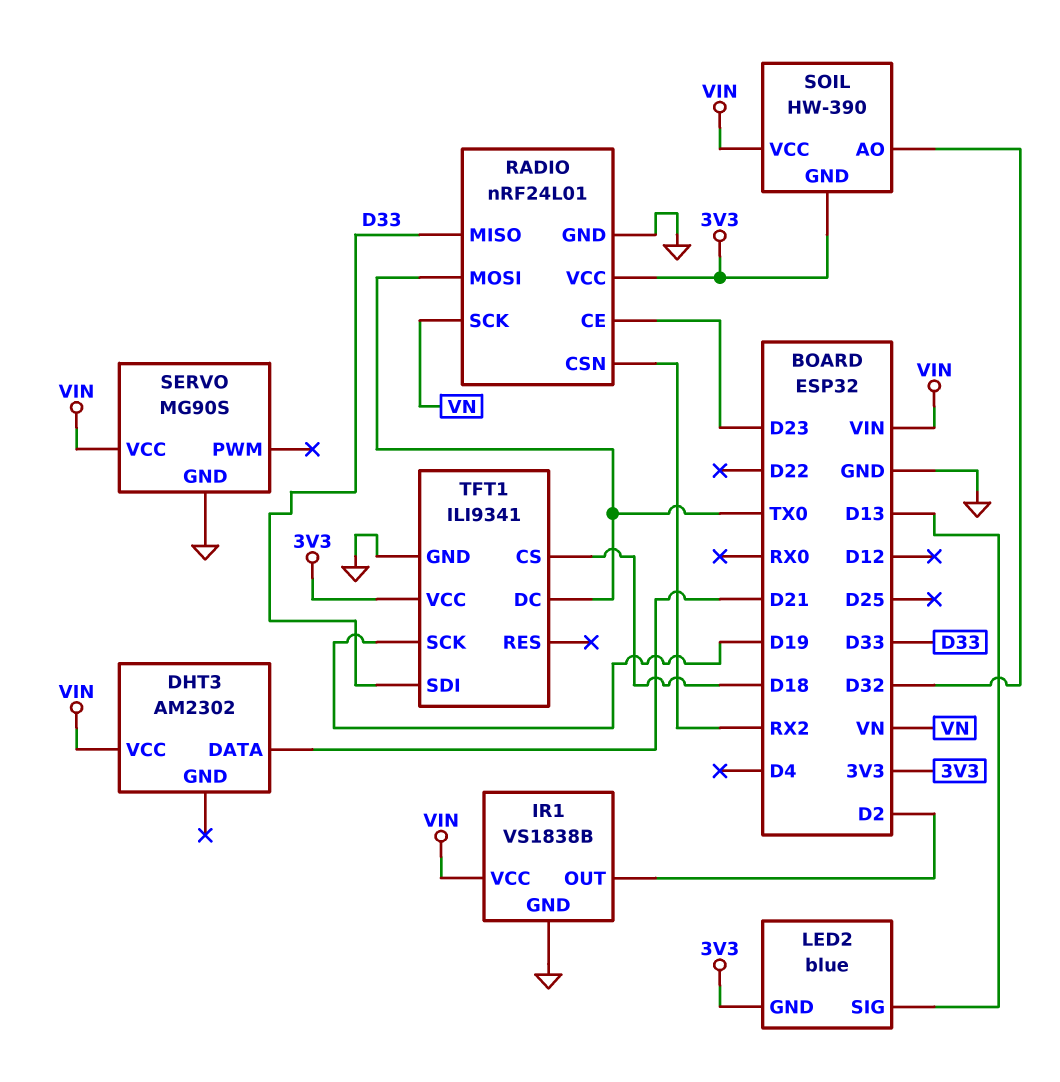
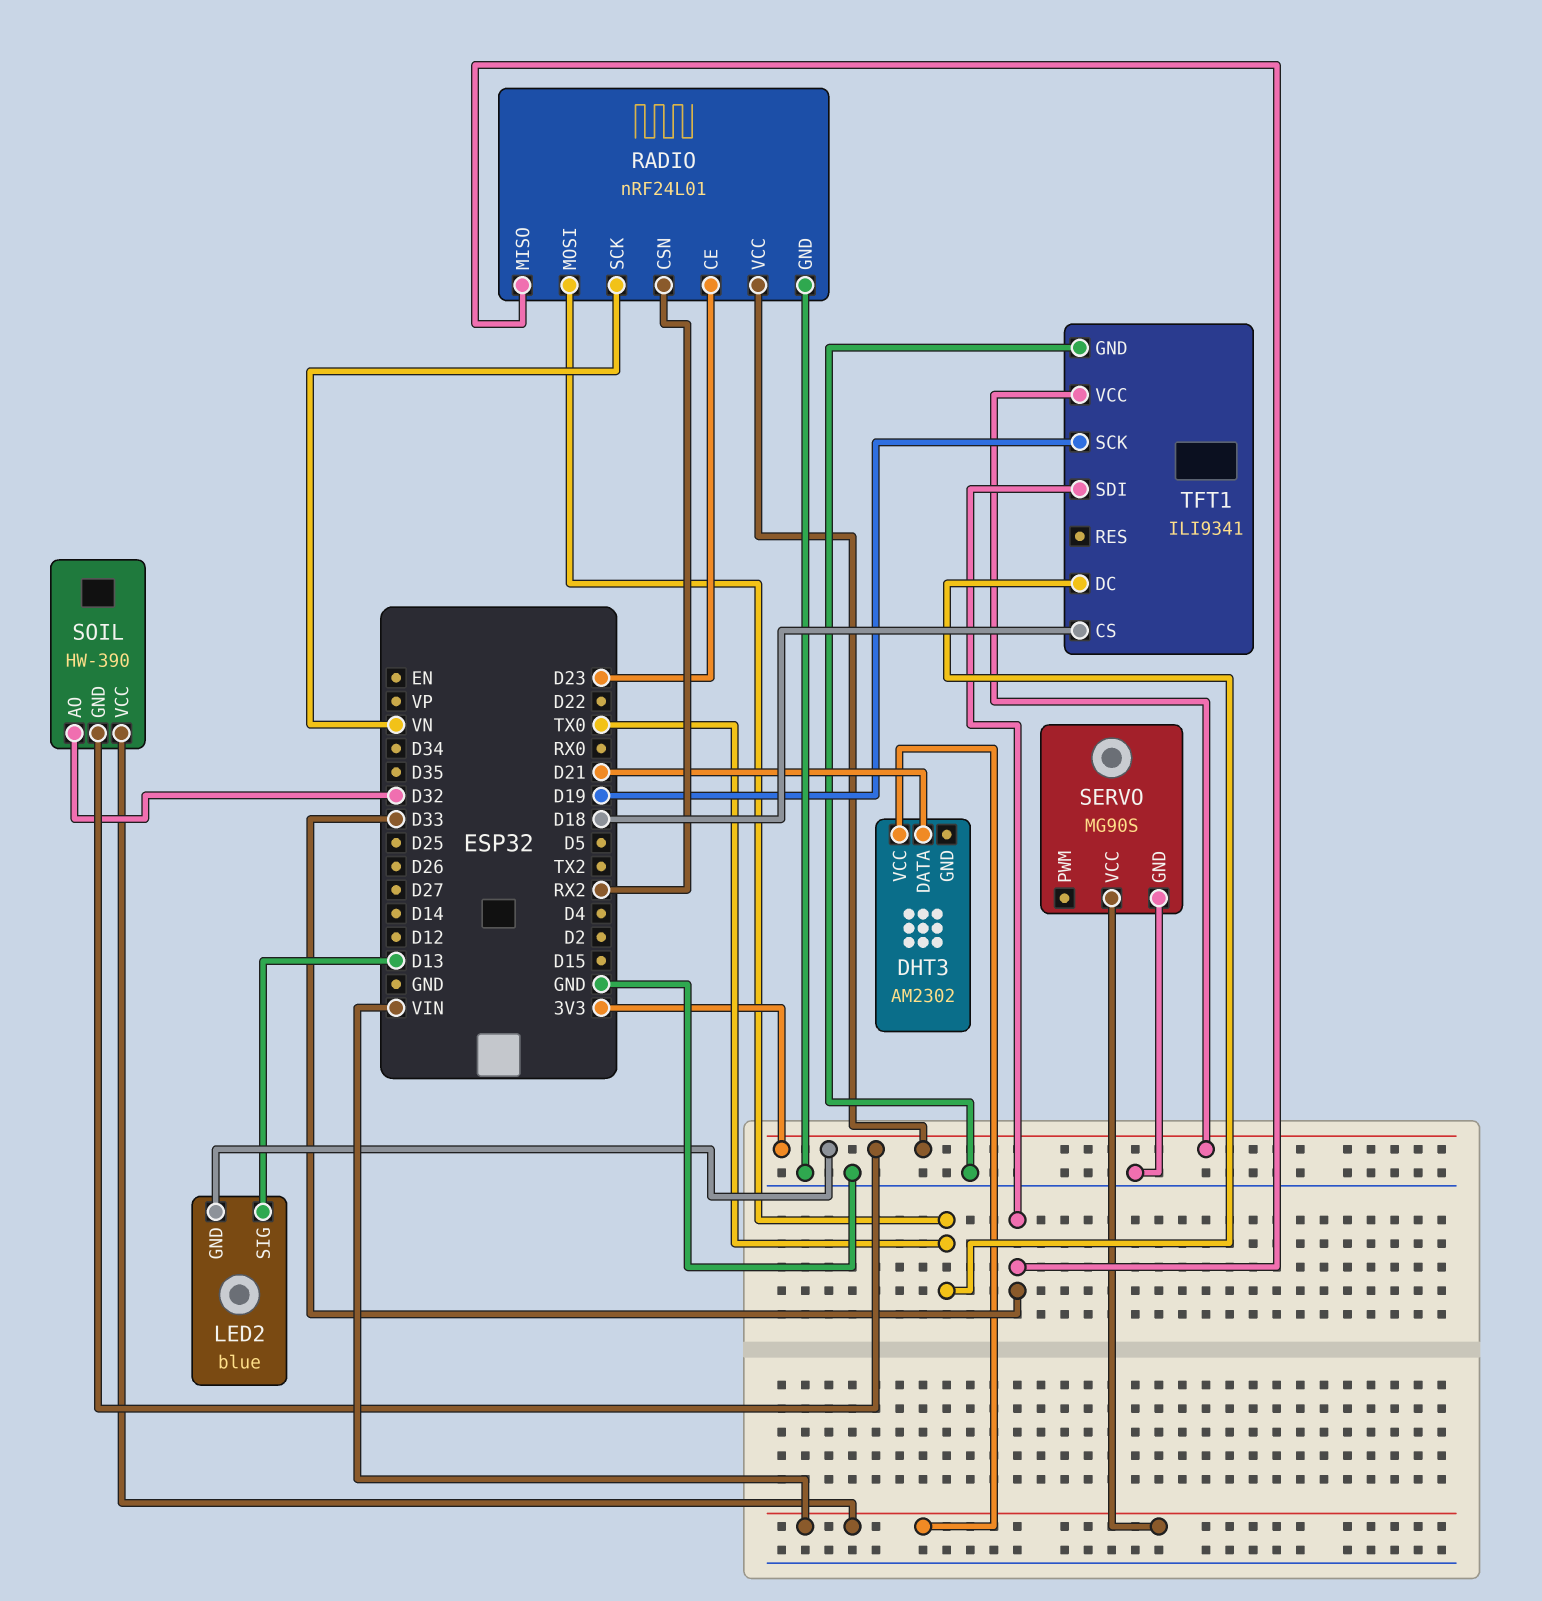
IR1: VS1838B -> none
IR1 pin GND: GND -> none
IR1 pin OUT: D2 -> none
IR1 pin VCC: VIN -> none

